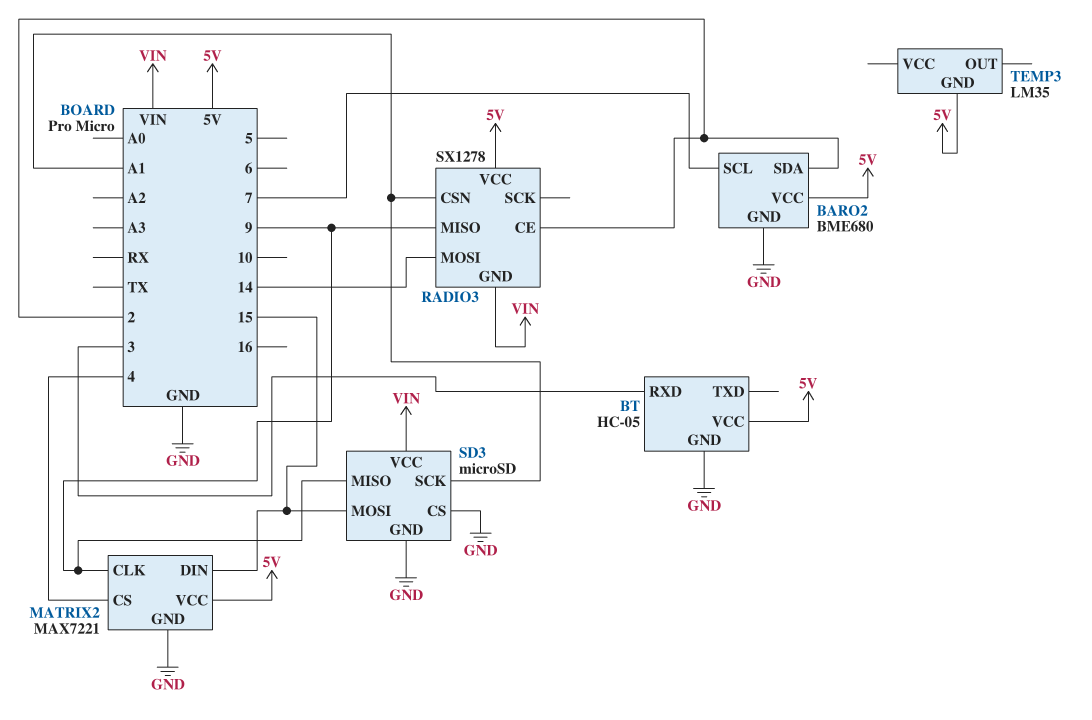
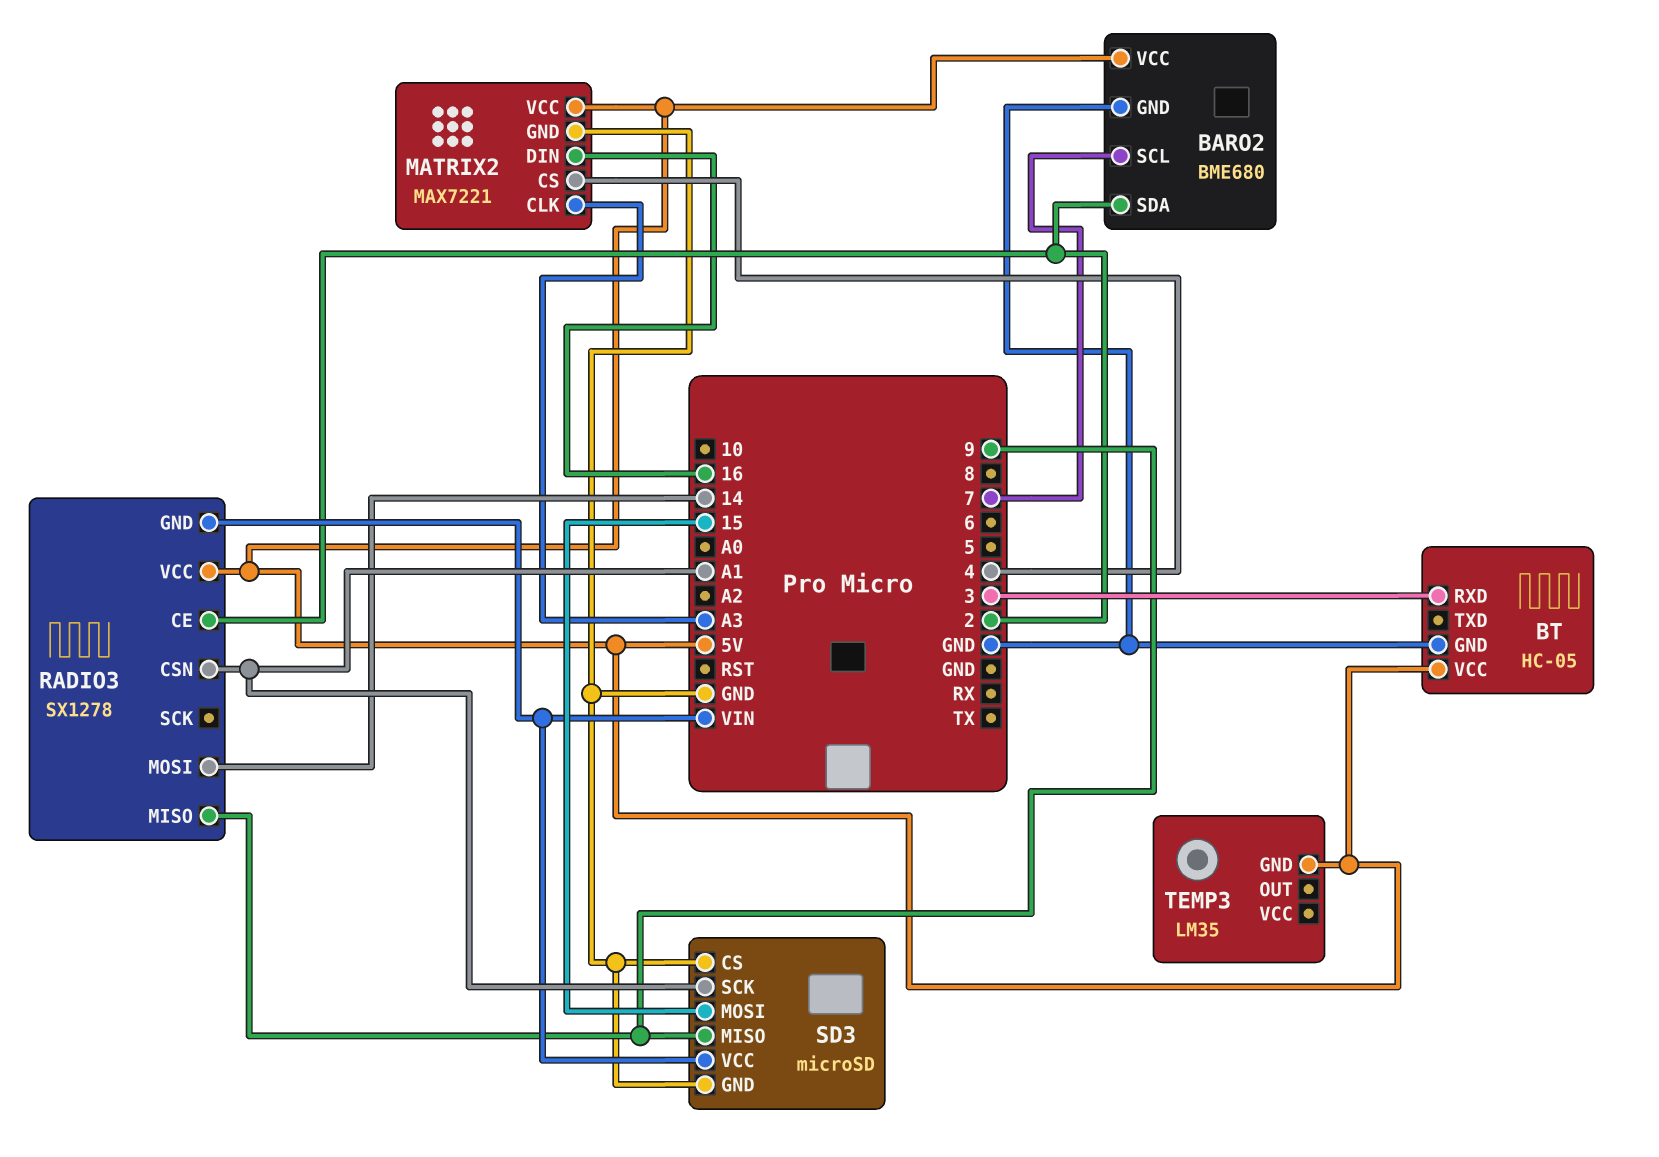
MATRIX2 pin CLK: 9 -> A3
MATRIX2 pin DIN: 15 -> 16

